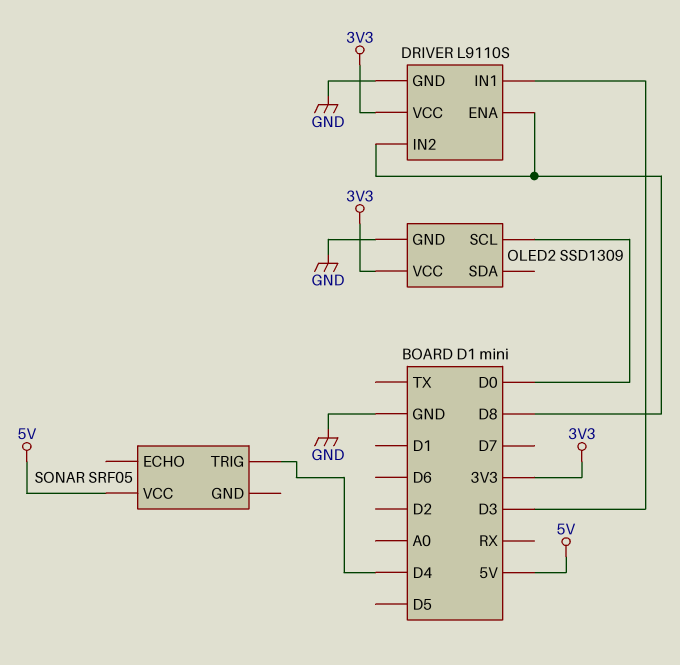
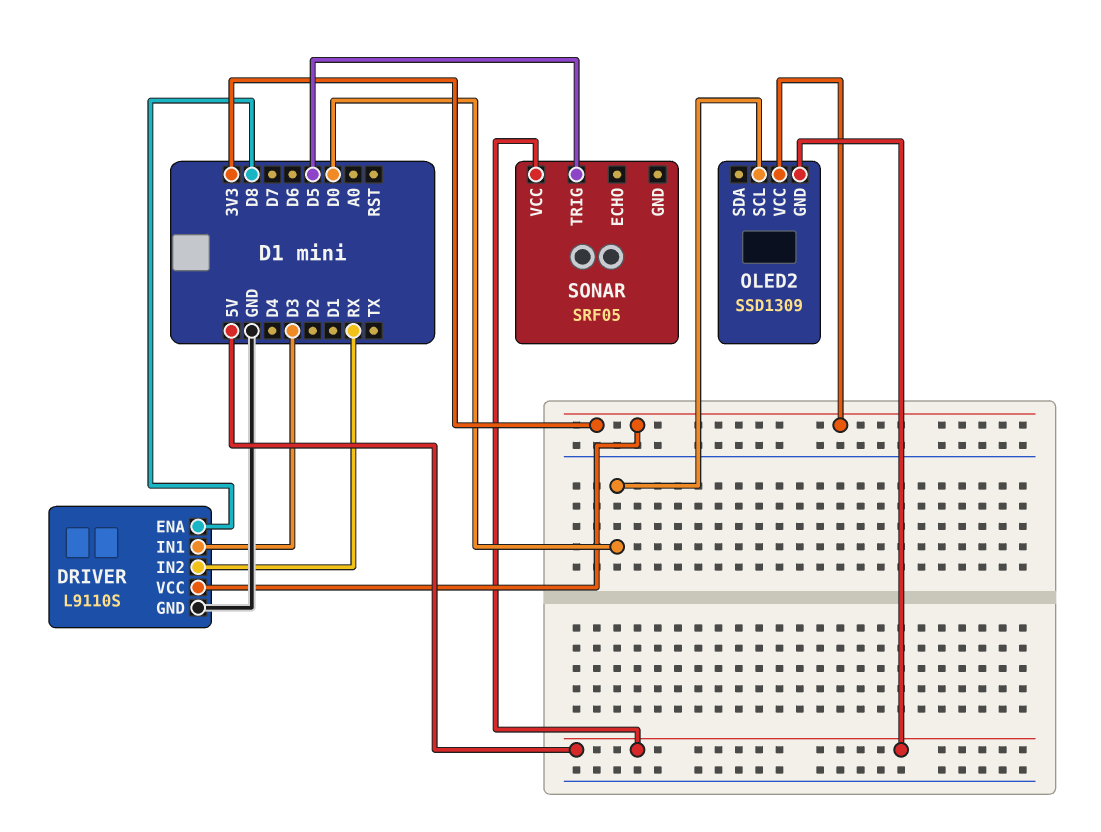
DRIVER pin IN2: D8 -> RX
OLED2 pin GND: GND -> 5V
SONAR pin TRIG: D4 -> D5

